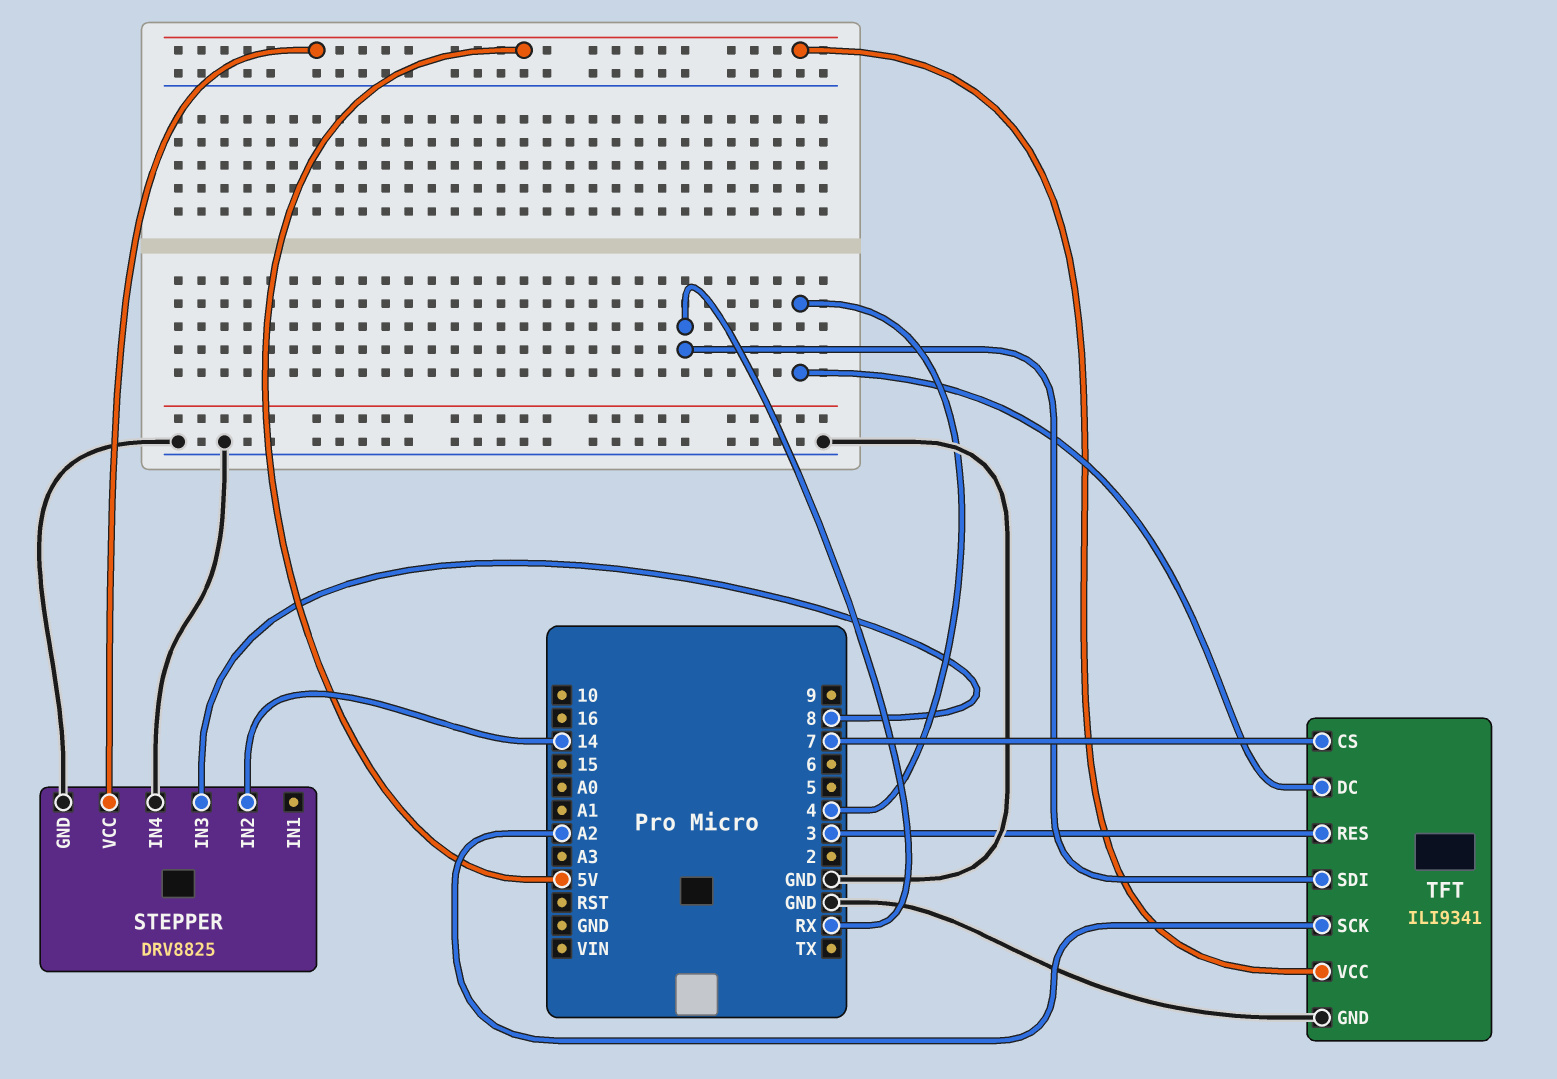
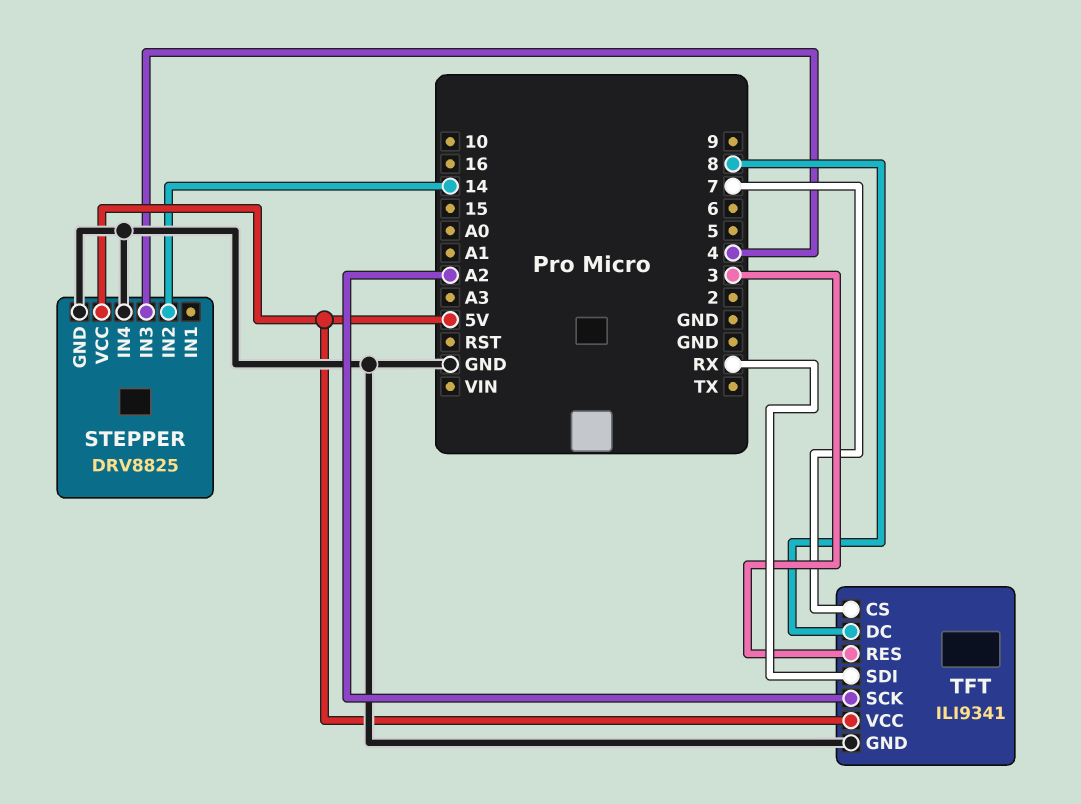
STEPPER pin IN3: 8 -> 4
TFT pin DC: 4 -> 8

